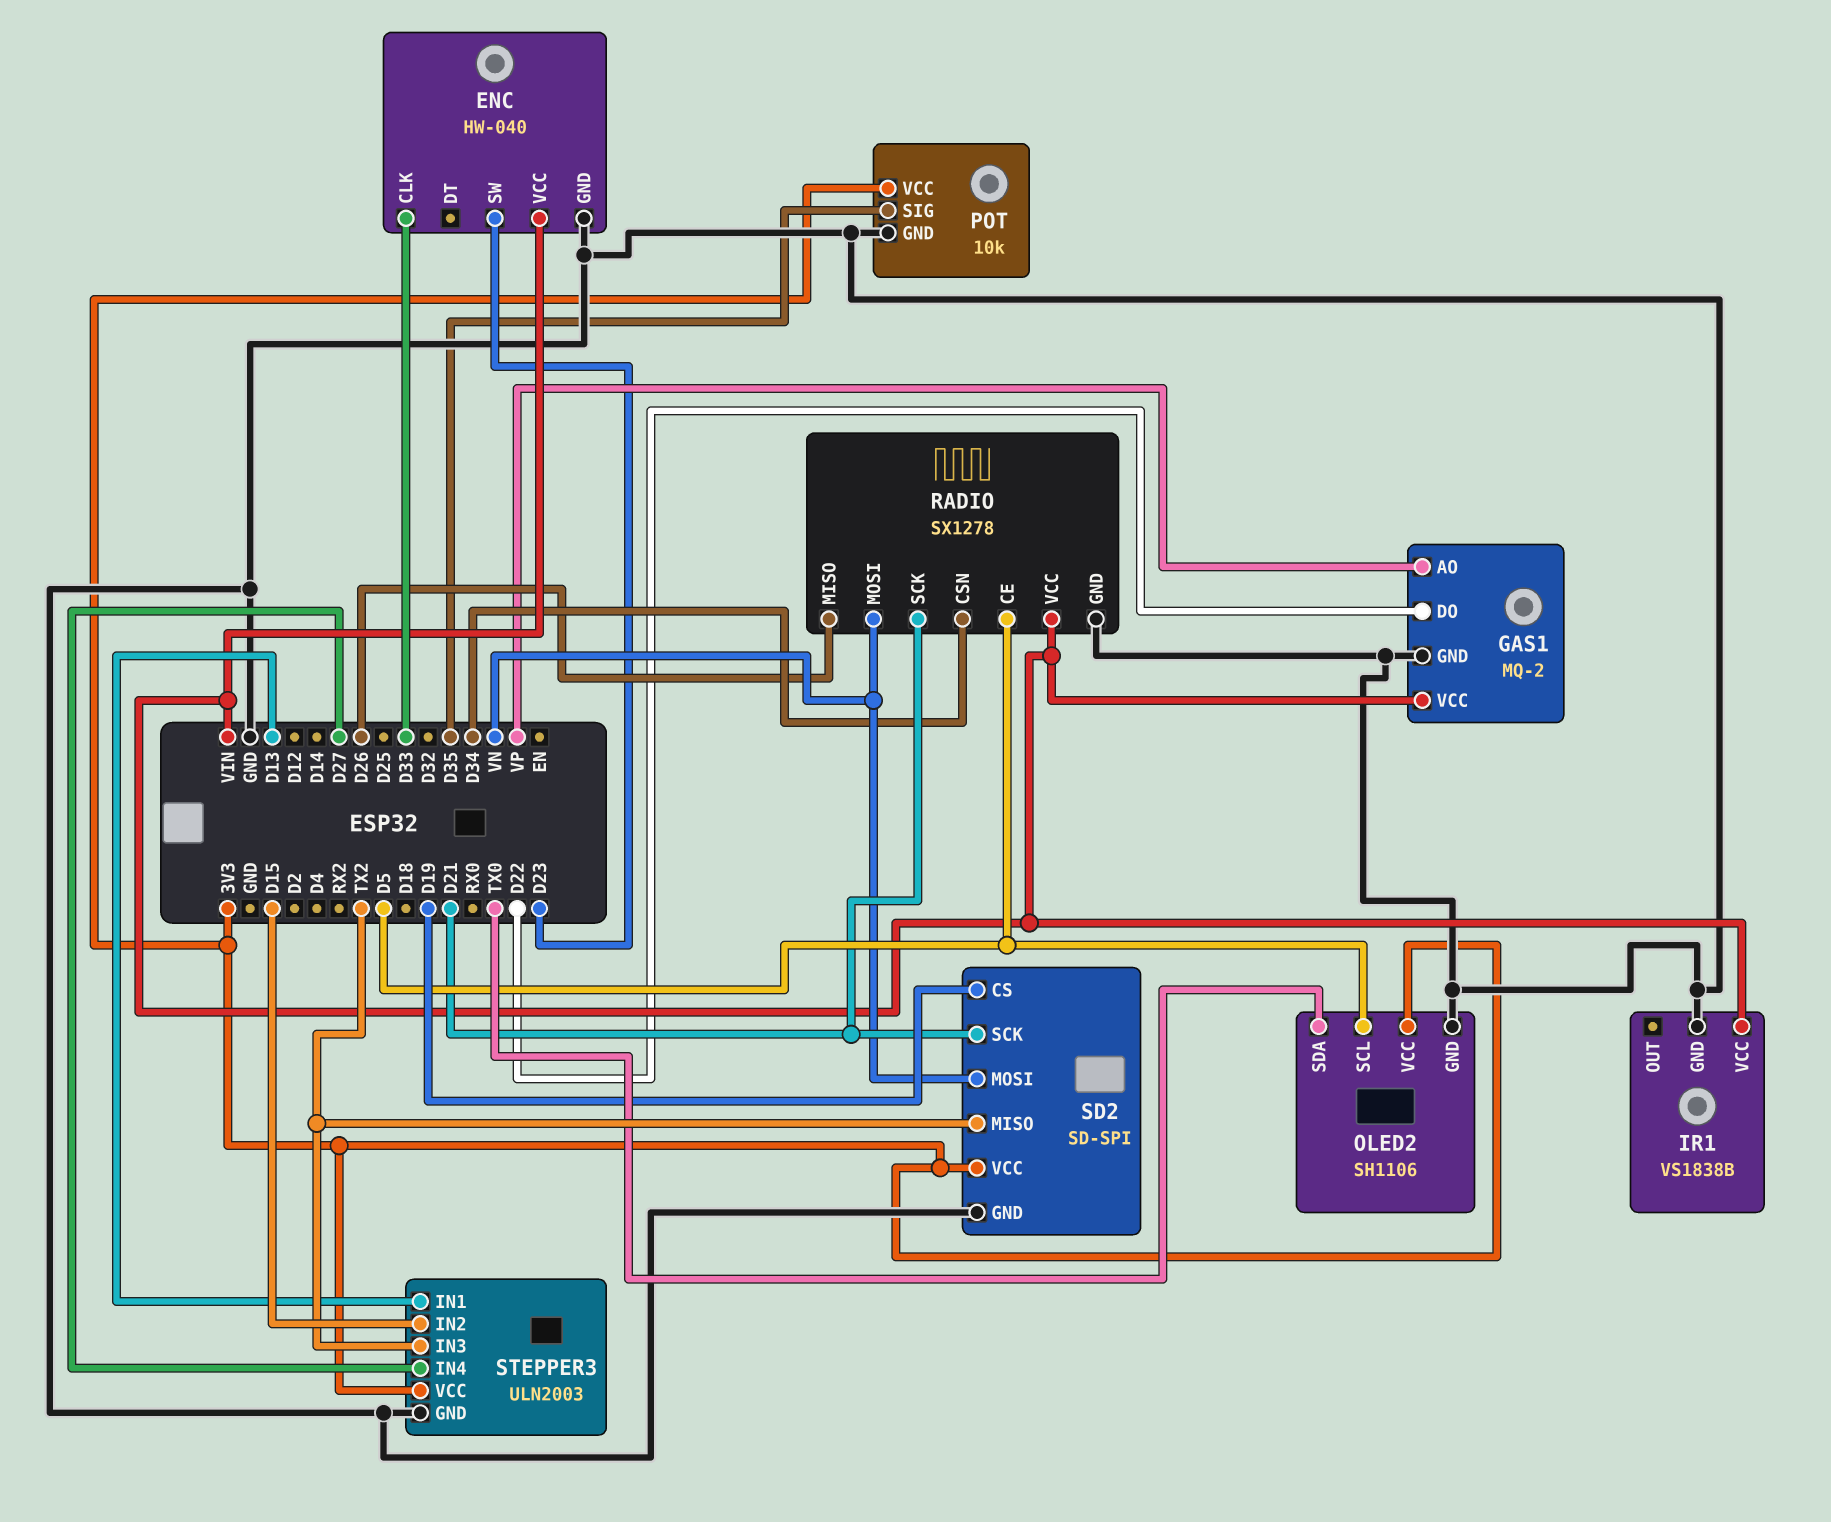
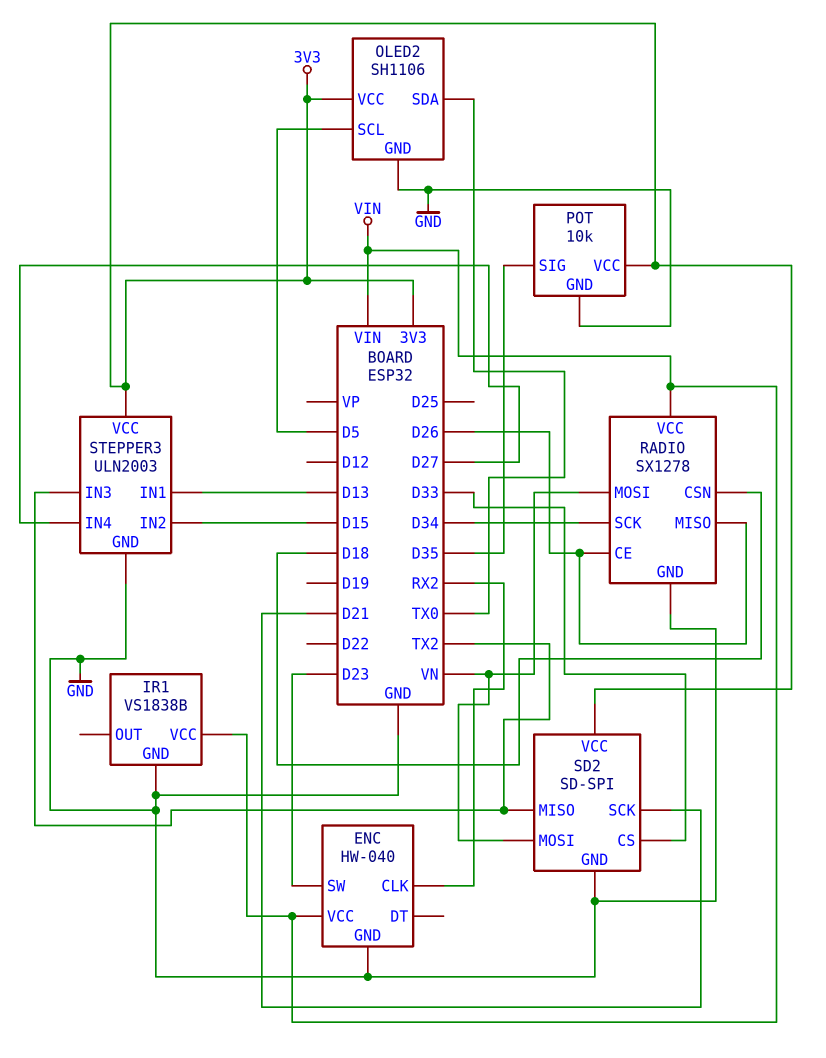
ENC pin CLK: D33 -> RX2
GAS1: MQ-2 -> none
GAS1 pin AO: VP -> none
GAS1 pin DO: D22 -> none
GAS1 pin GND: GND -> none
GAS1 pin VCC: VIN -> none
RADIO pin CE: D5 -> D26
RADIO pin CSN: D34 -> D18
RADIO pin SCK: D21 -> D34
SD2 pin CS: D19 -> D33

